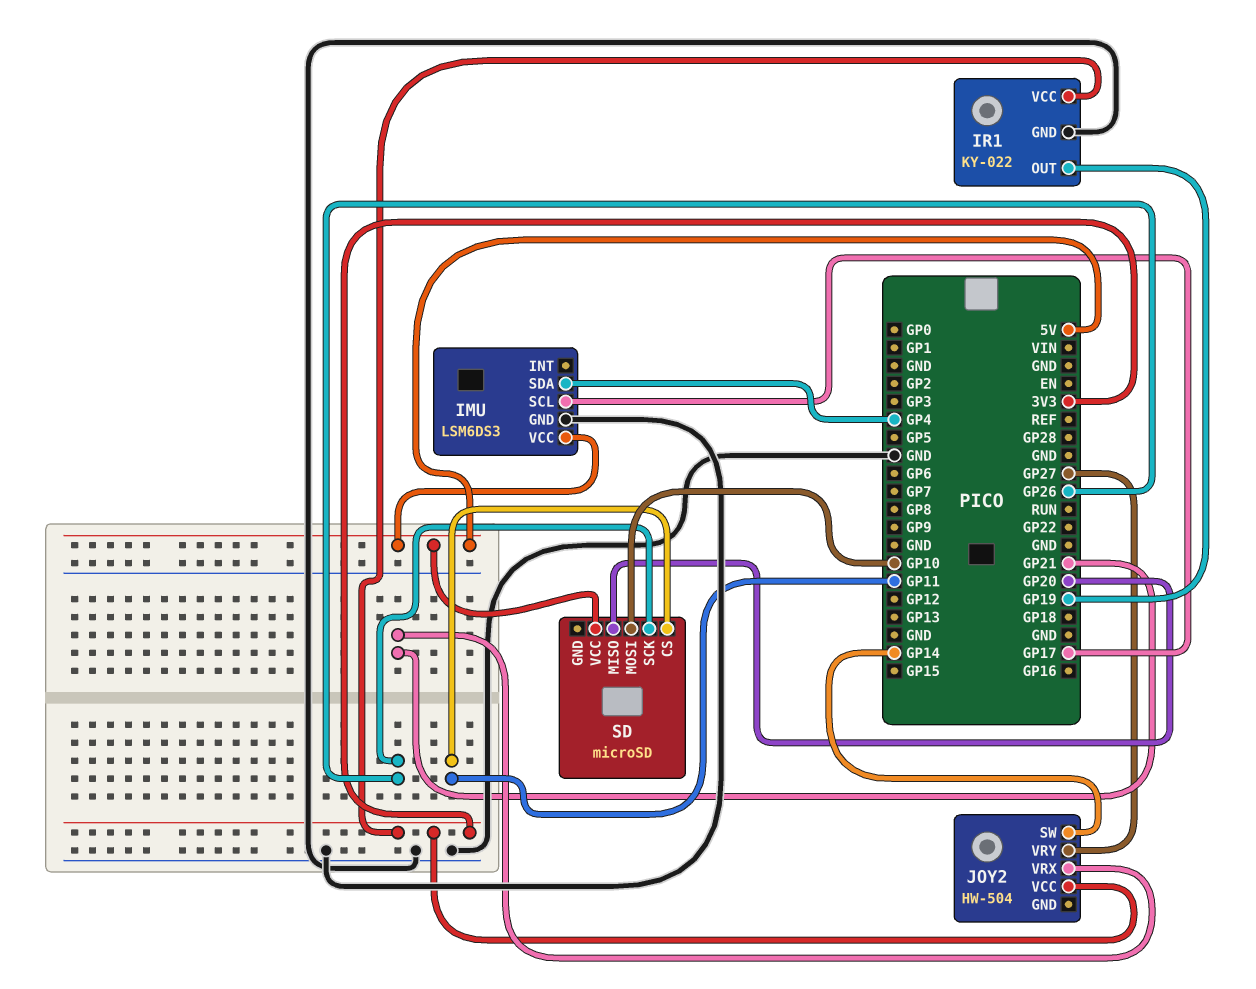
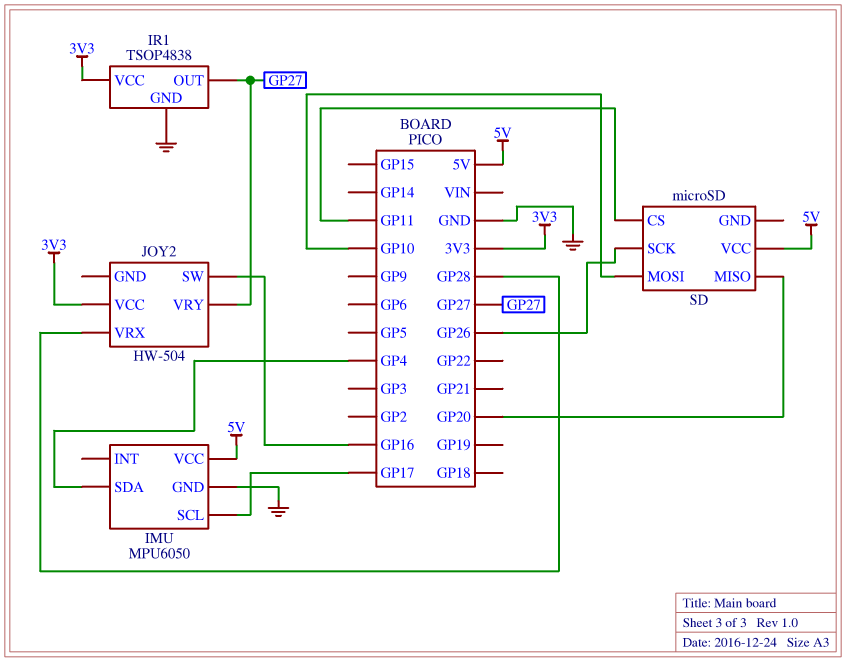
IMU: LSM6DS3 -> MPU6050
IR1: KY-022 -> TSOP4838
IR1 pin OUT: GP19 -> GP27
JOY2 pin SW: GP14 -> GP16
JOY2 pin VRX: GP21 -> GP28

